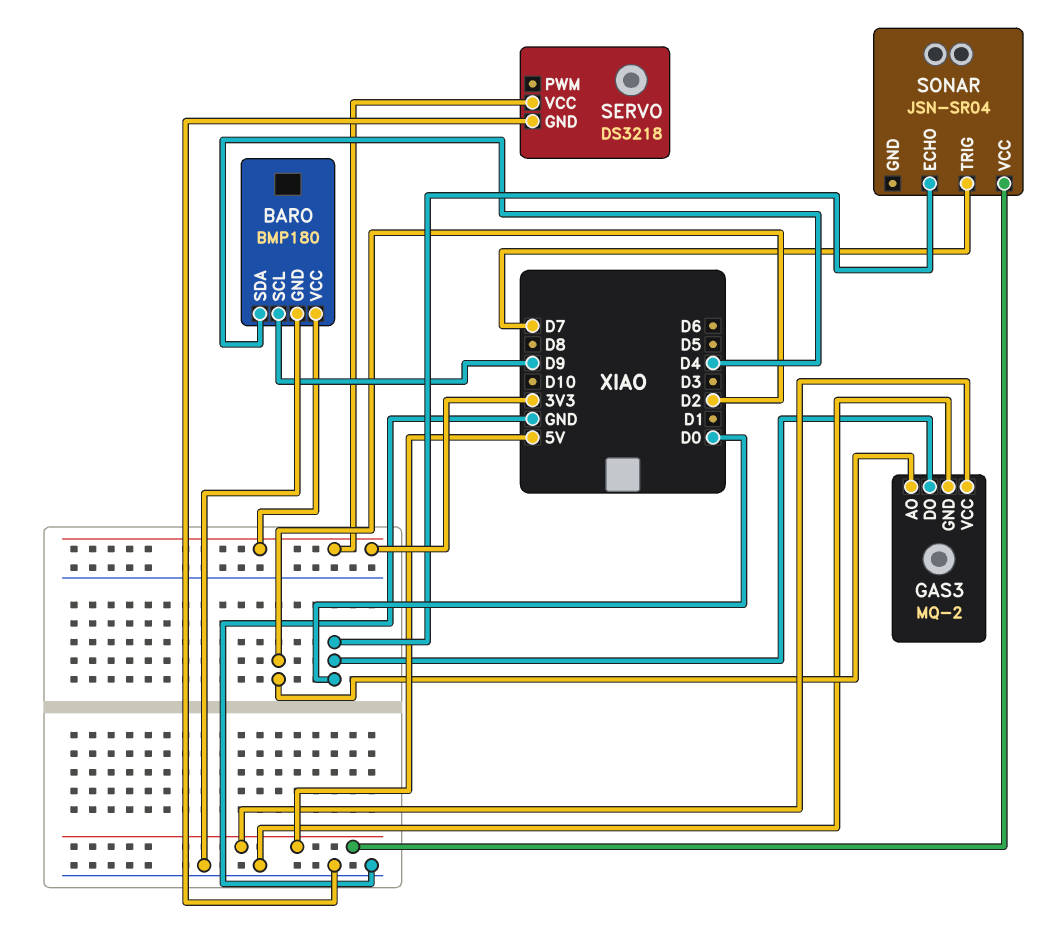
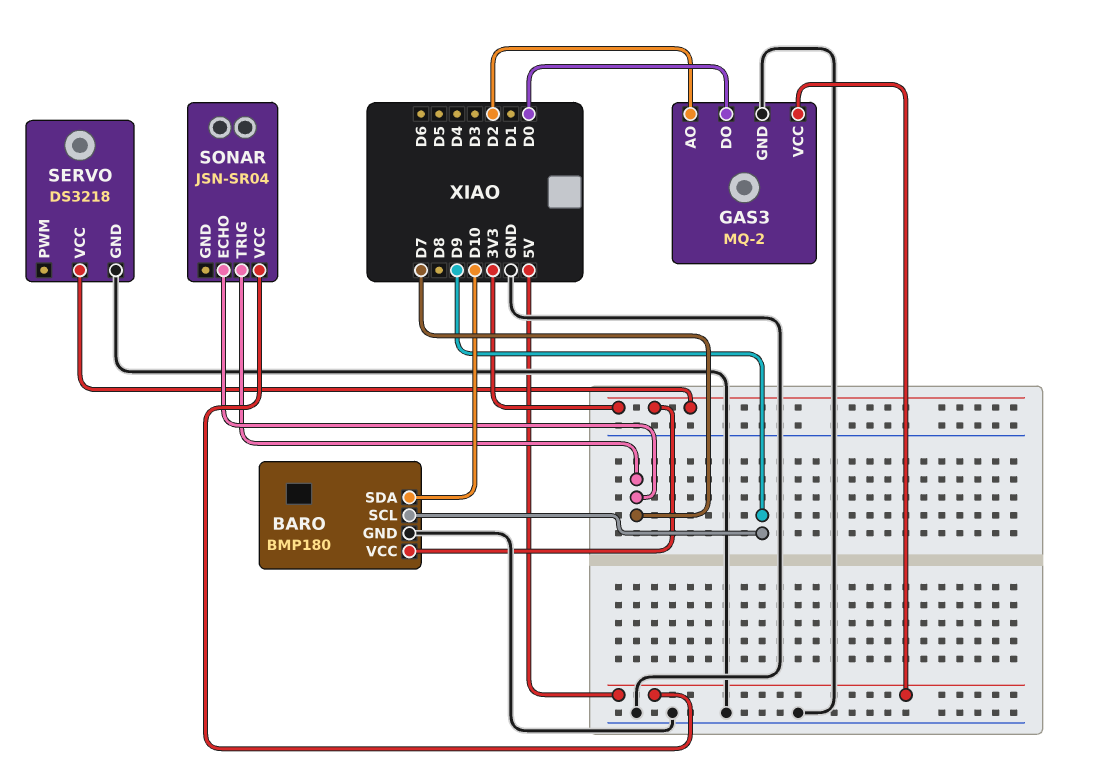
BARO pin SDA: D4 -> D10
SONAR pin ECHO: D0 -> D7

